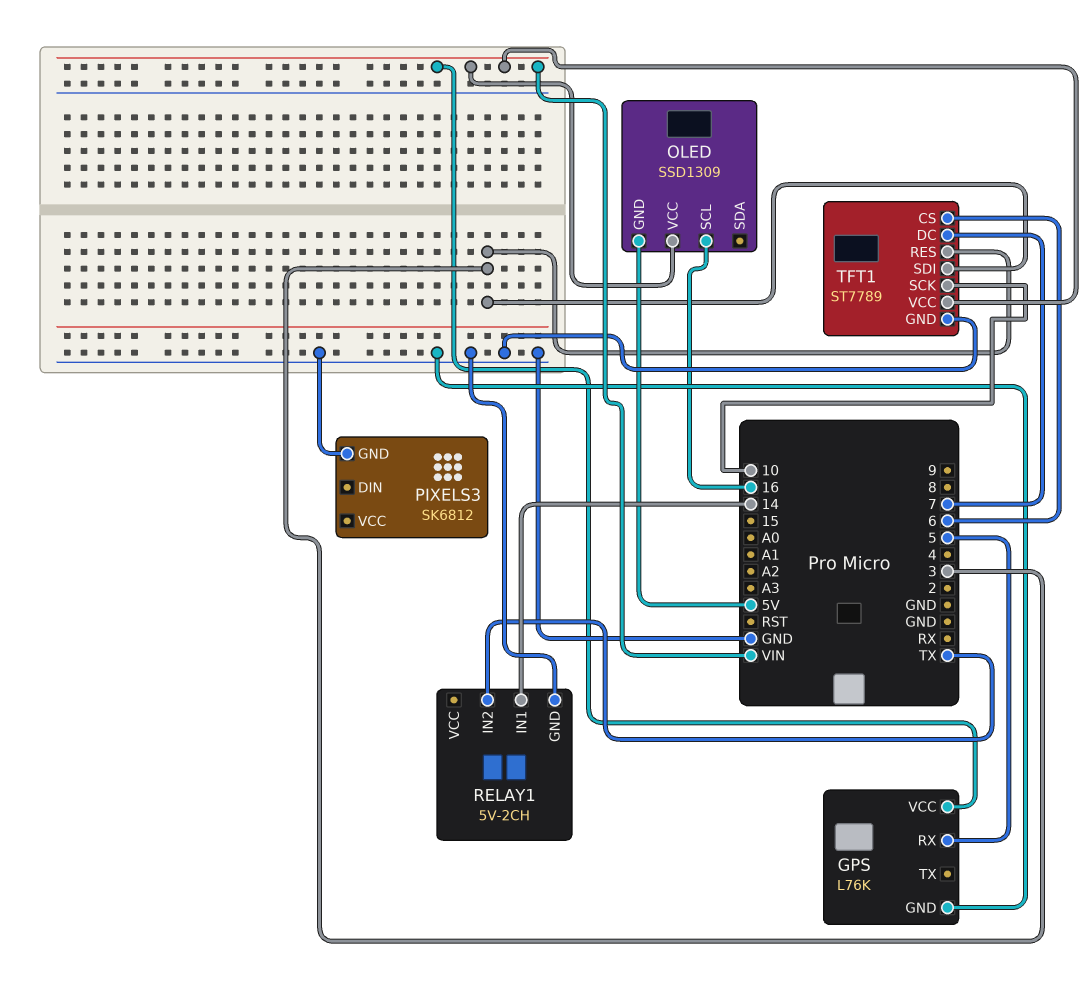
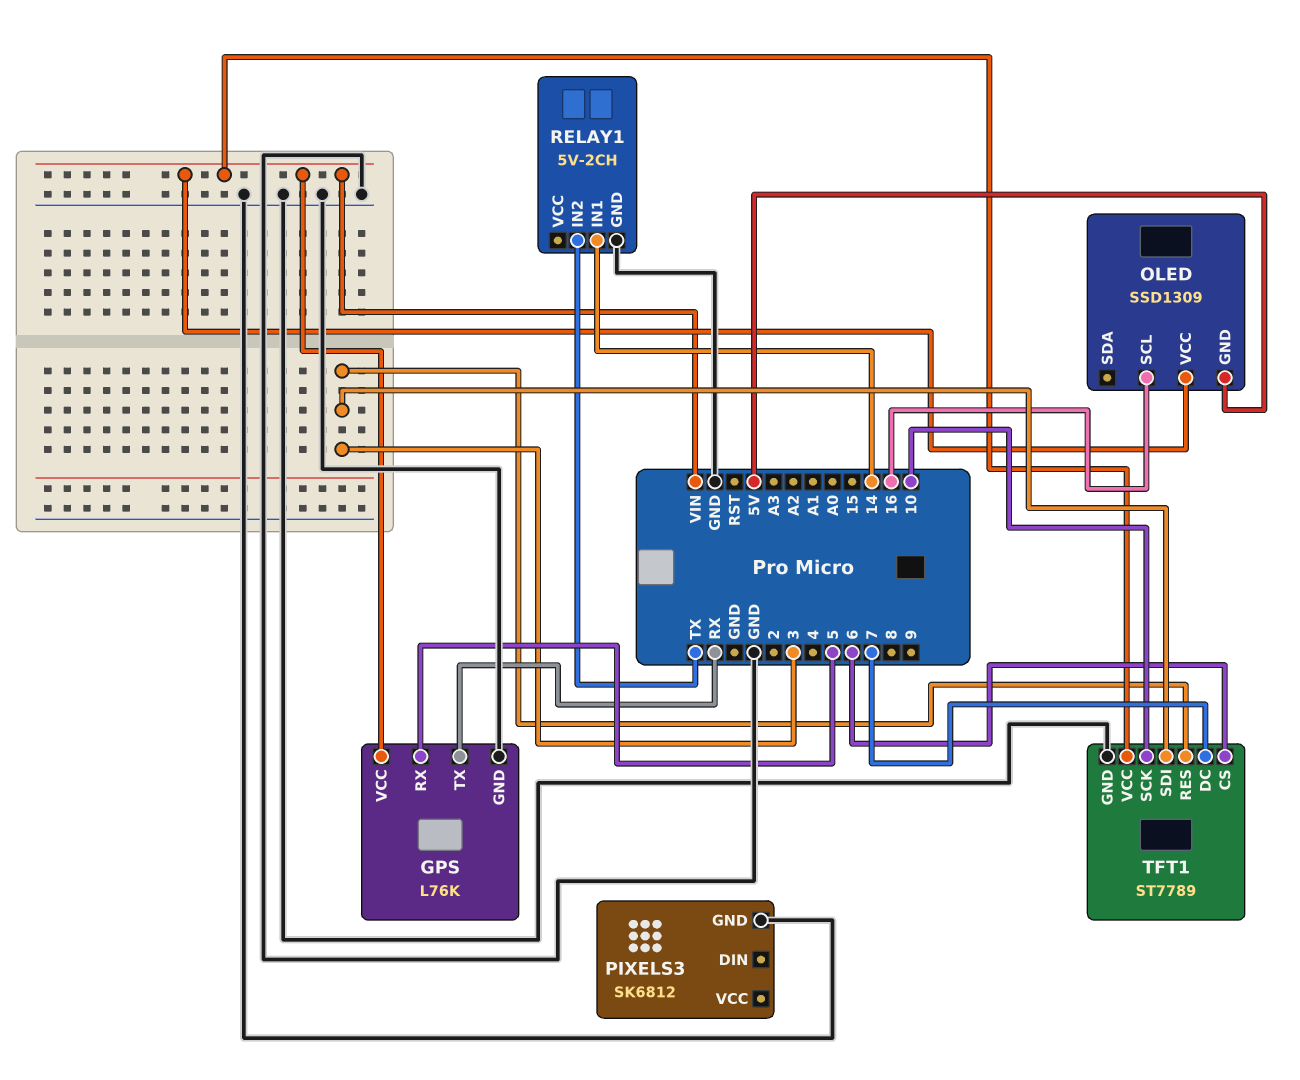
GPS pin TX: none -> RX

